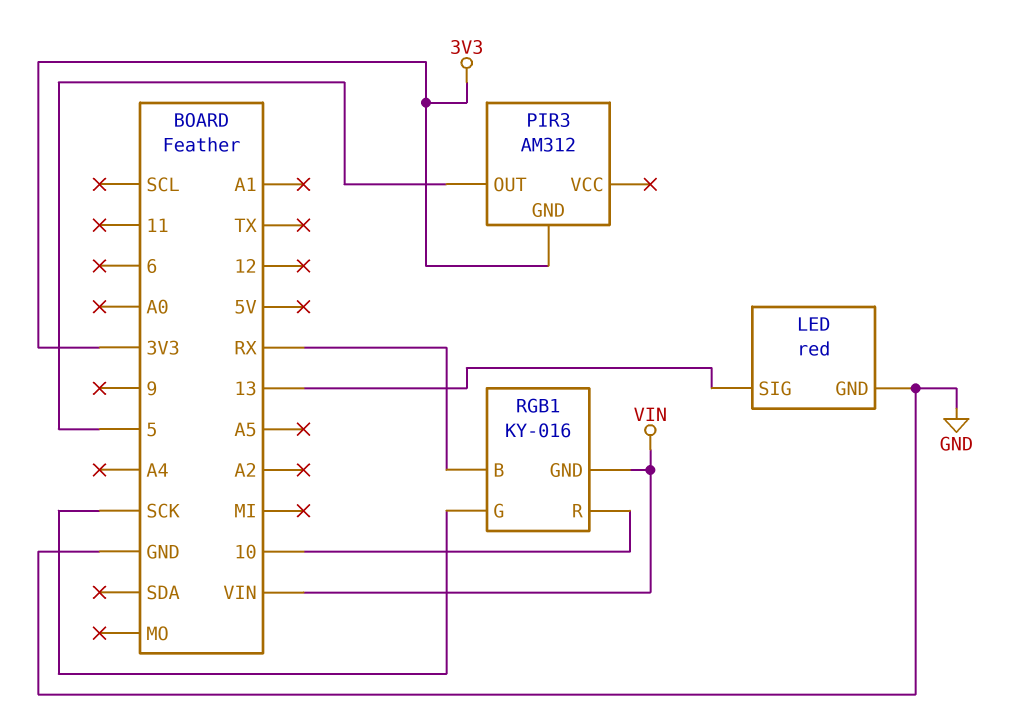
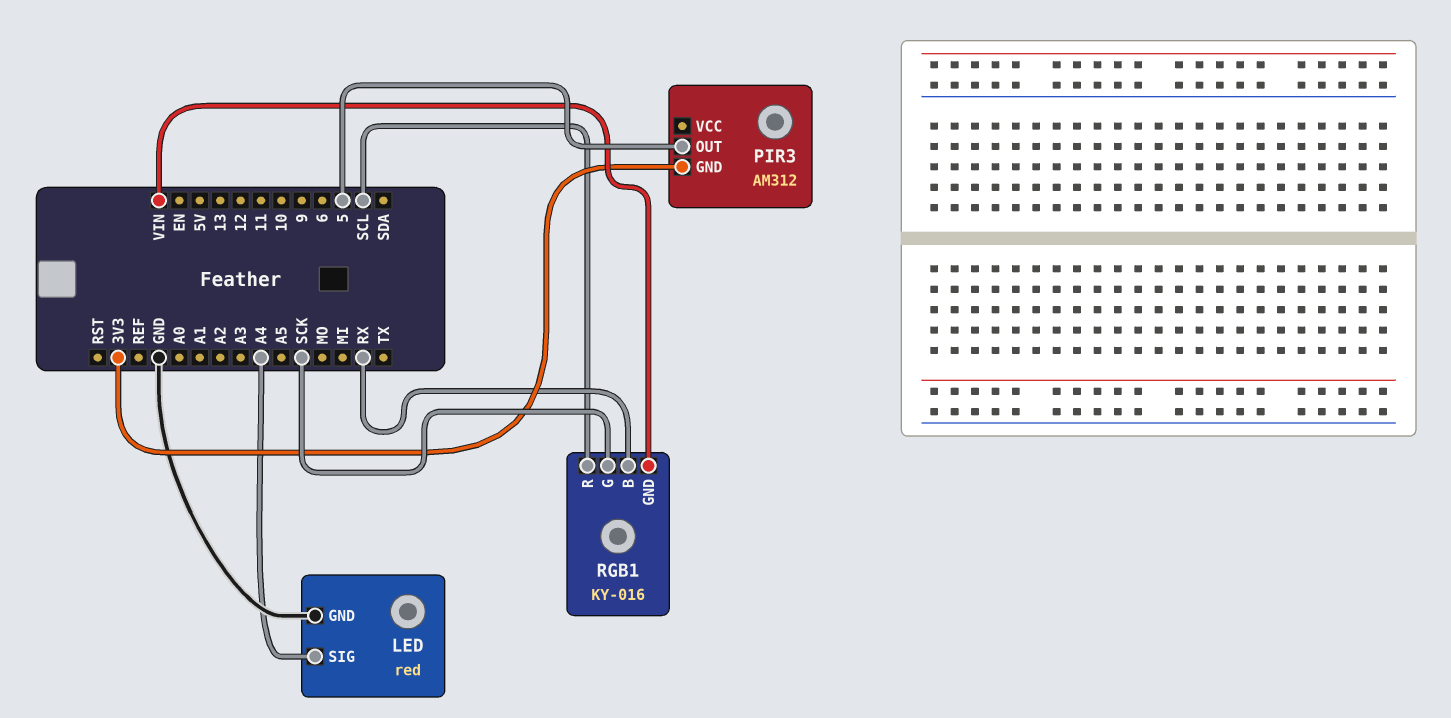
LED pin SIG: 13 -> A4
RGB1 pin R: 10 -> SCL

